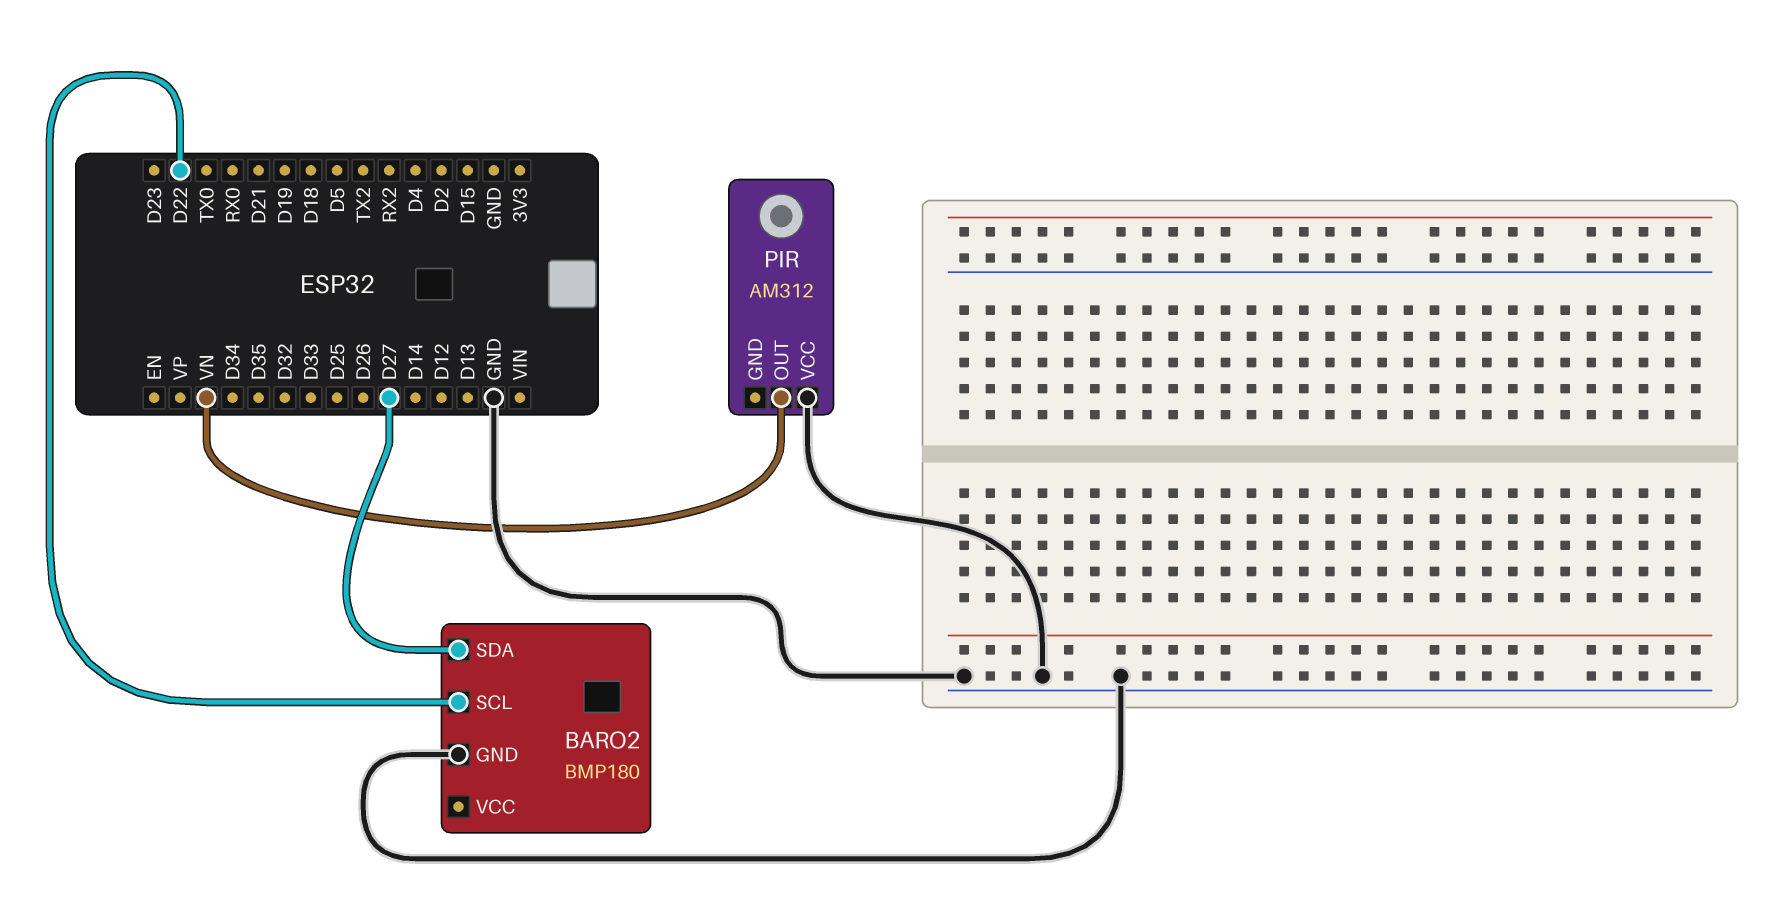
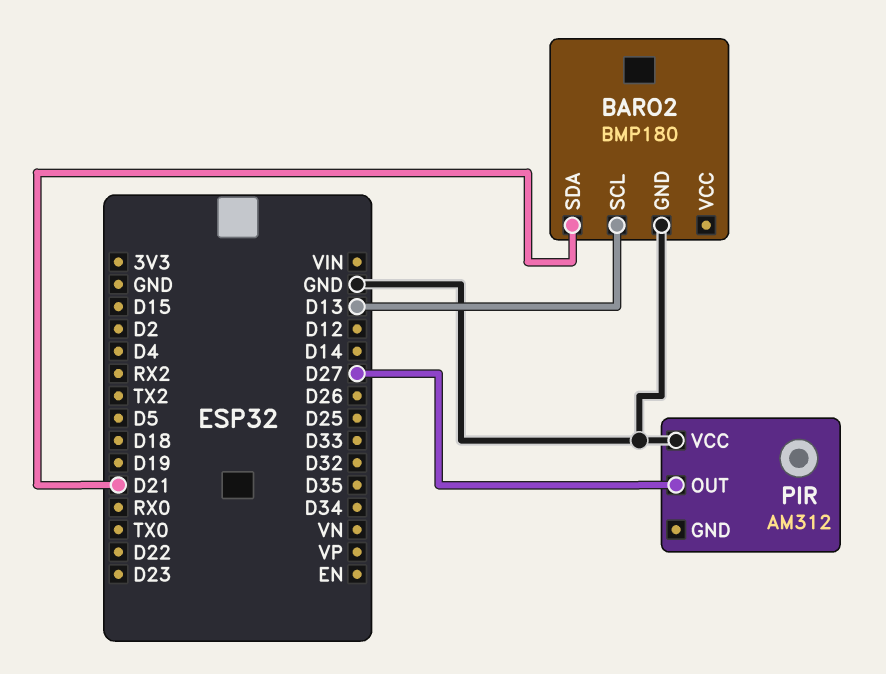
BARO2 pin SCL: D22 -> D13
BARO2 pin SDA: D27 -> D21
PIR pin OUT: VN -> D27

